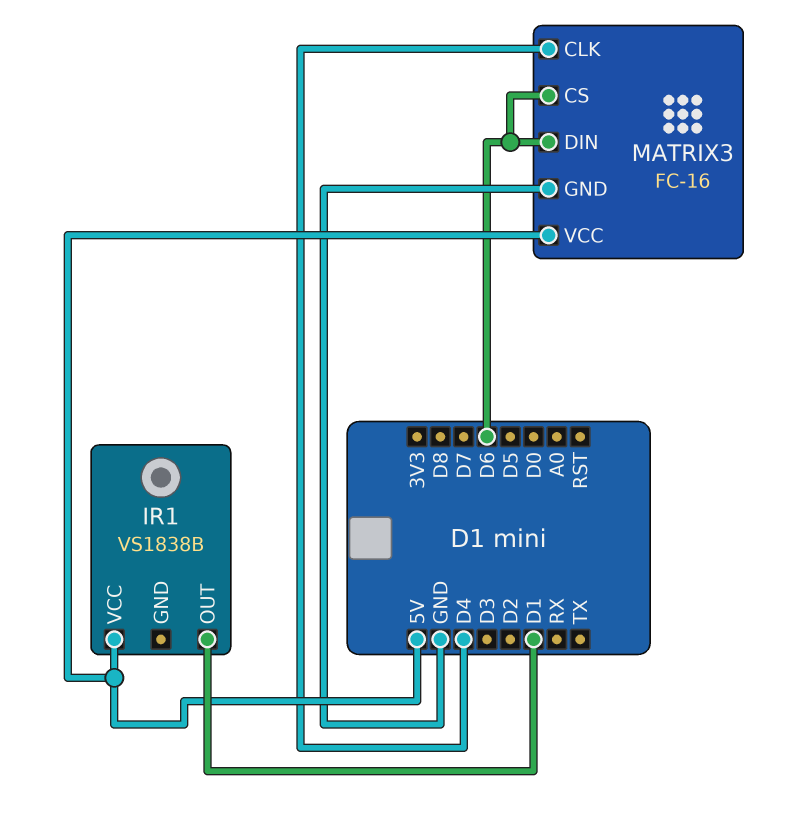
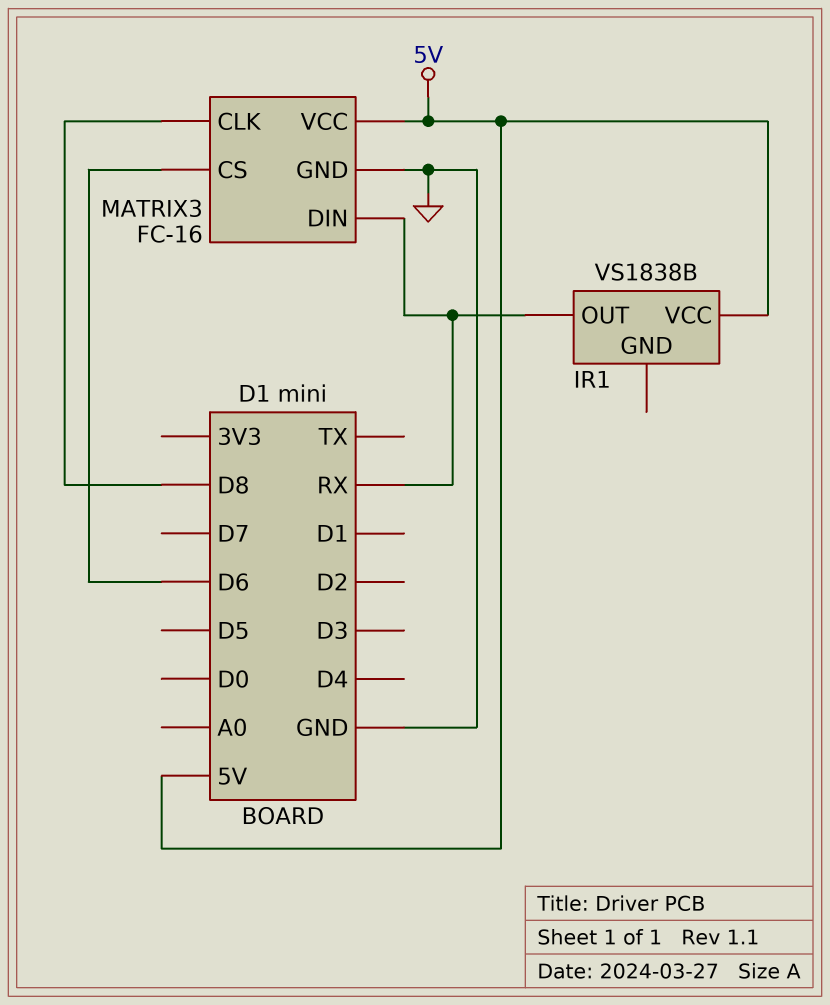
IR1 pin OUT: D1 -> RX
MATRIX3 pin CLK: D4 -> D8
MATRIX3 pin DIN: D6 -> RX

